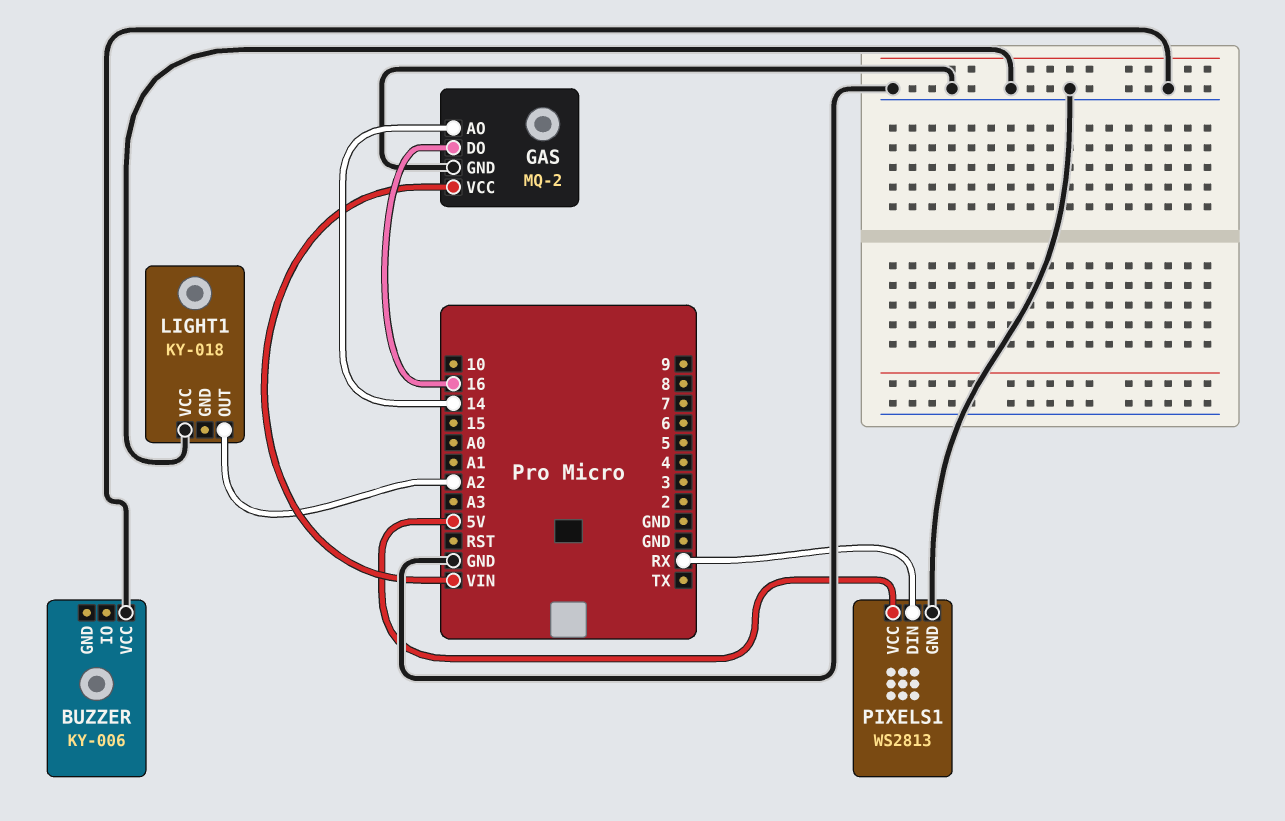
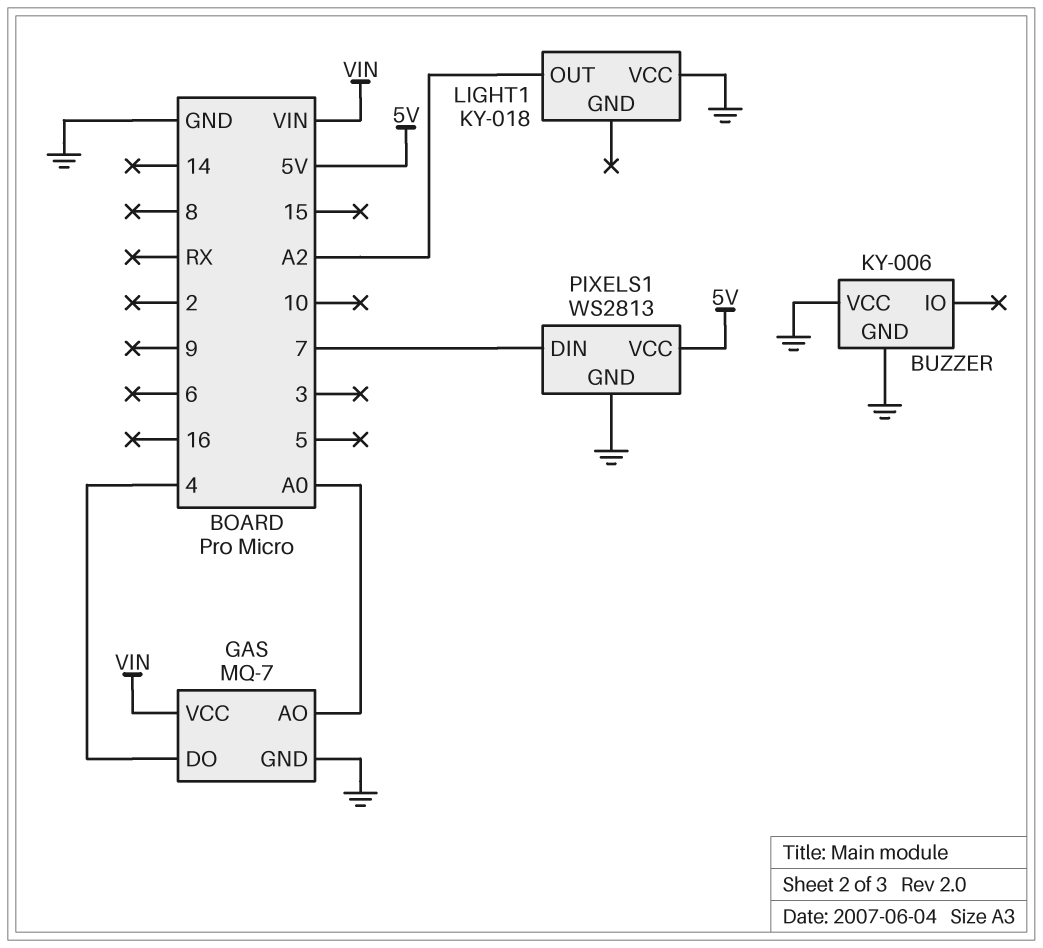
BUZZER pin GND: none -> GND
GAS: MQ-2 -> MQ-7
GAS pin AO: 14 -> A0
GAS pin DO: 16 -> 4
PIXELS1 pin DIN: RX -> 7

